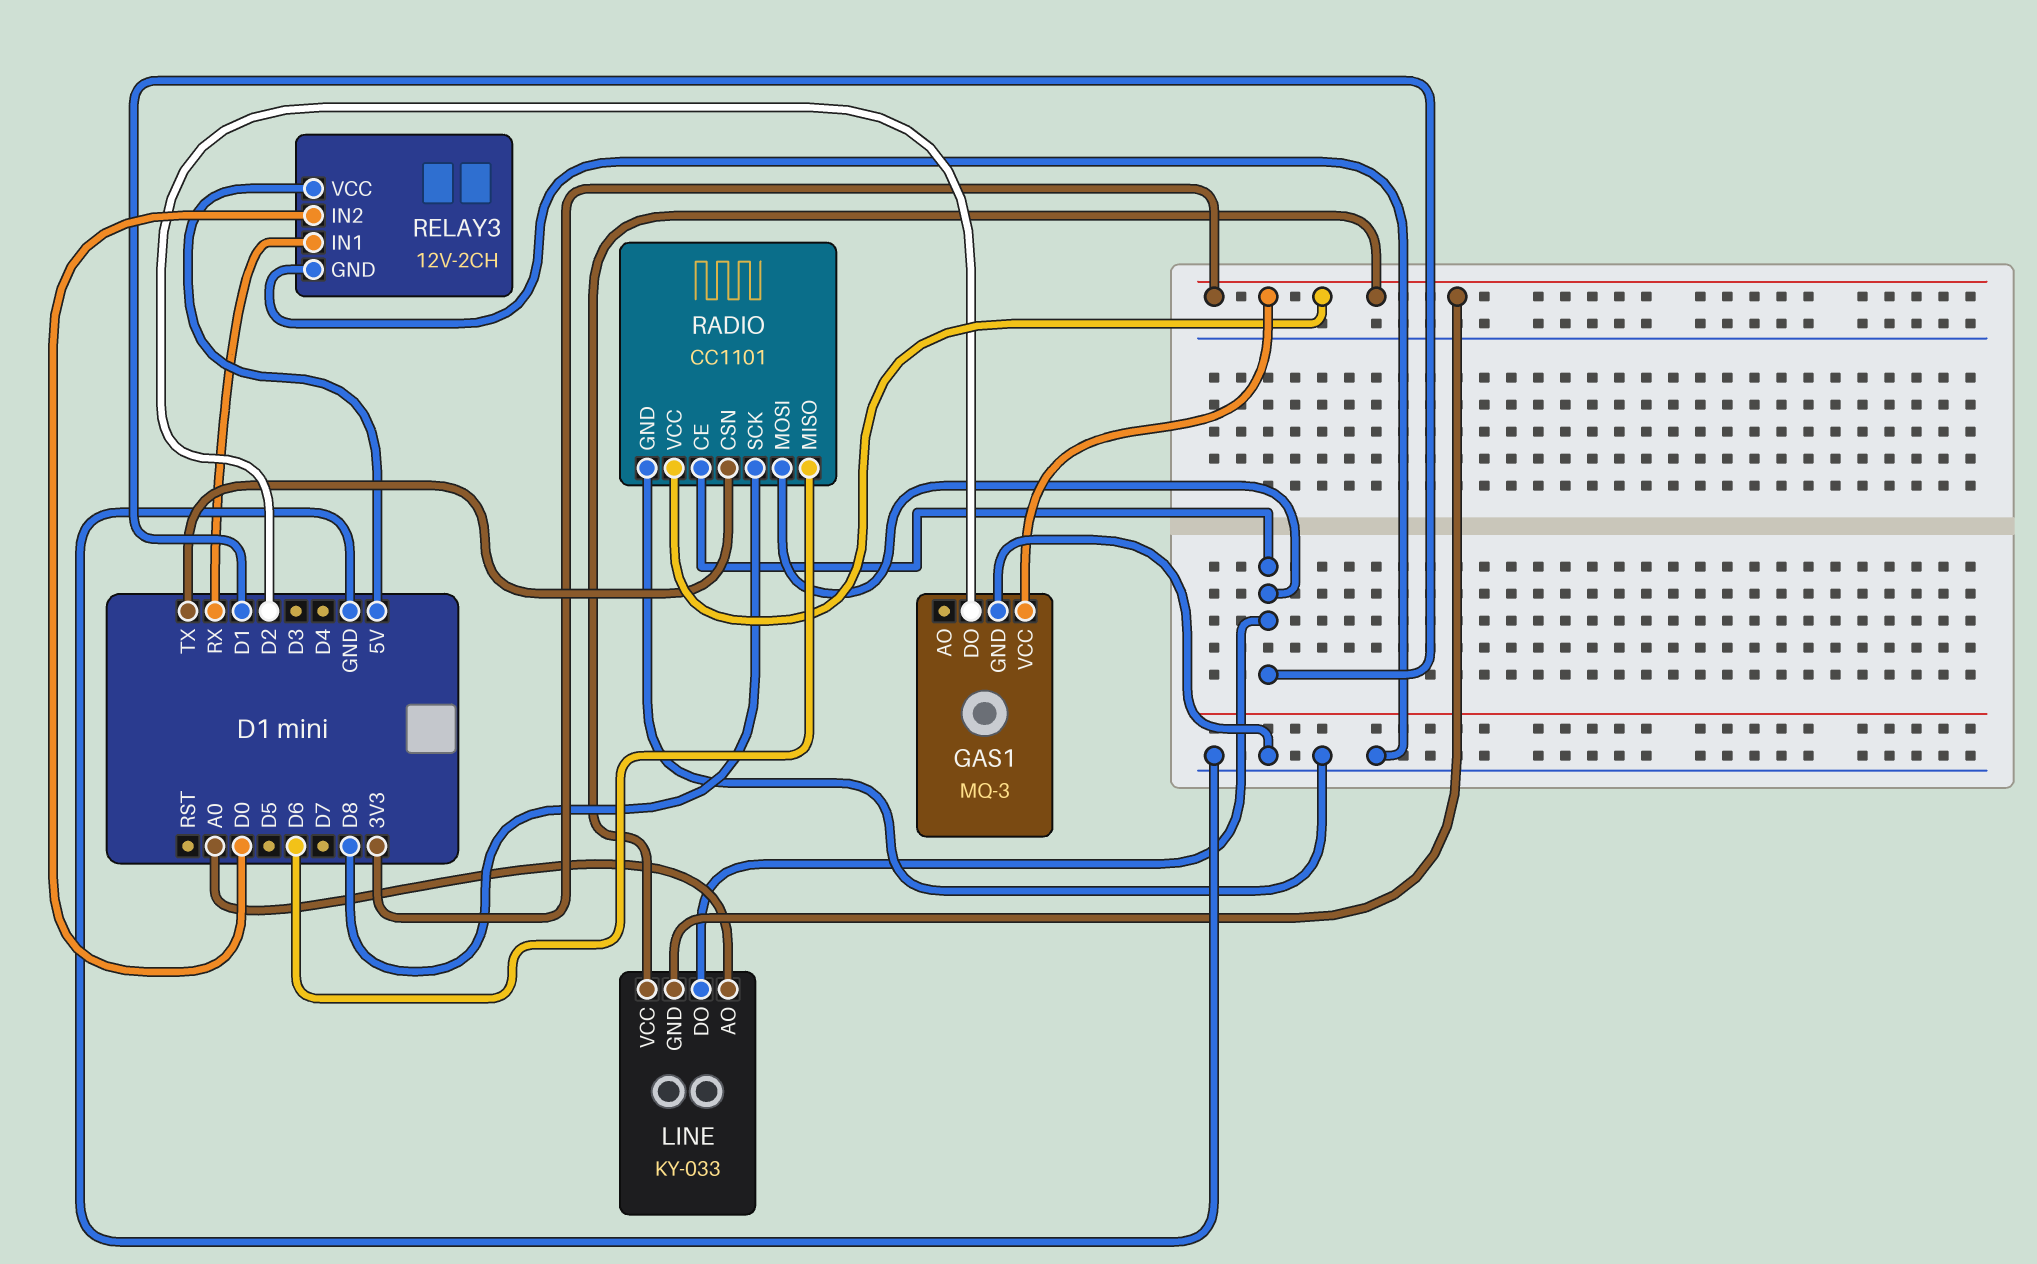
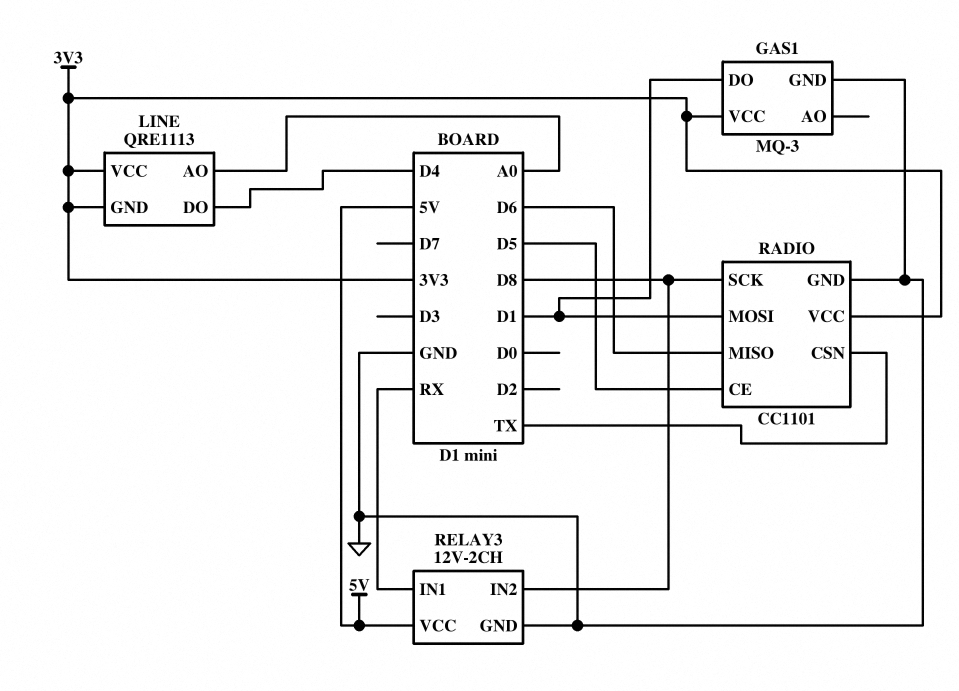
GAS1 pin DO: D2 -> D1
LINE: KY-033 -> QRE1113
LINE pin DO: D1 -> D4
RADIO pin CE: D1 -> D5
RELAY3 pin IN2: D0 -> D8

